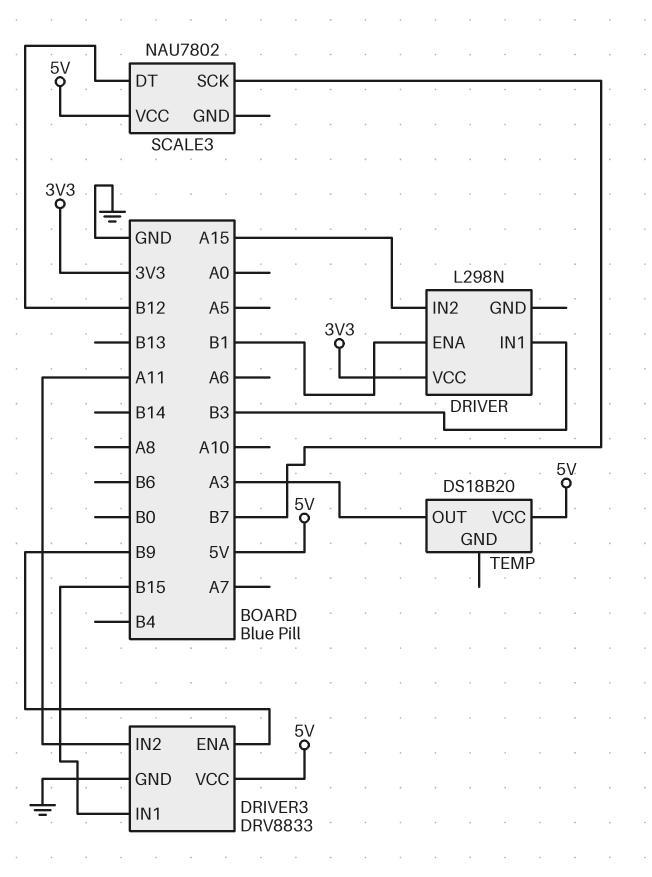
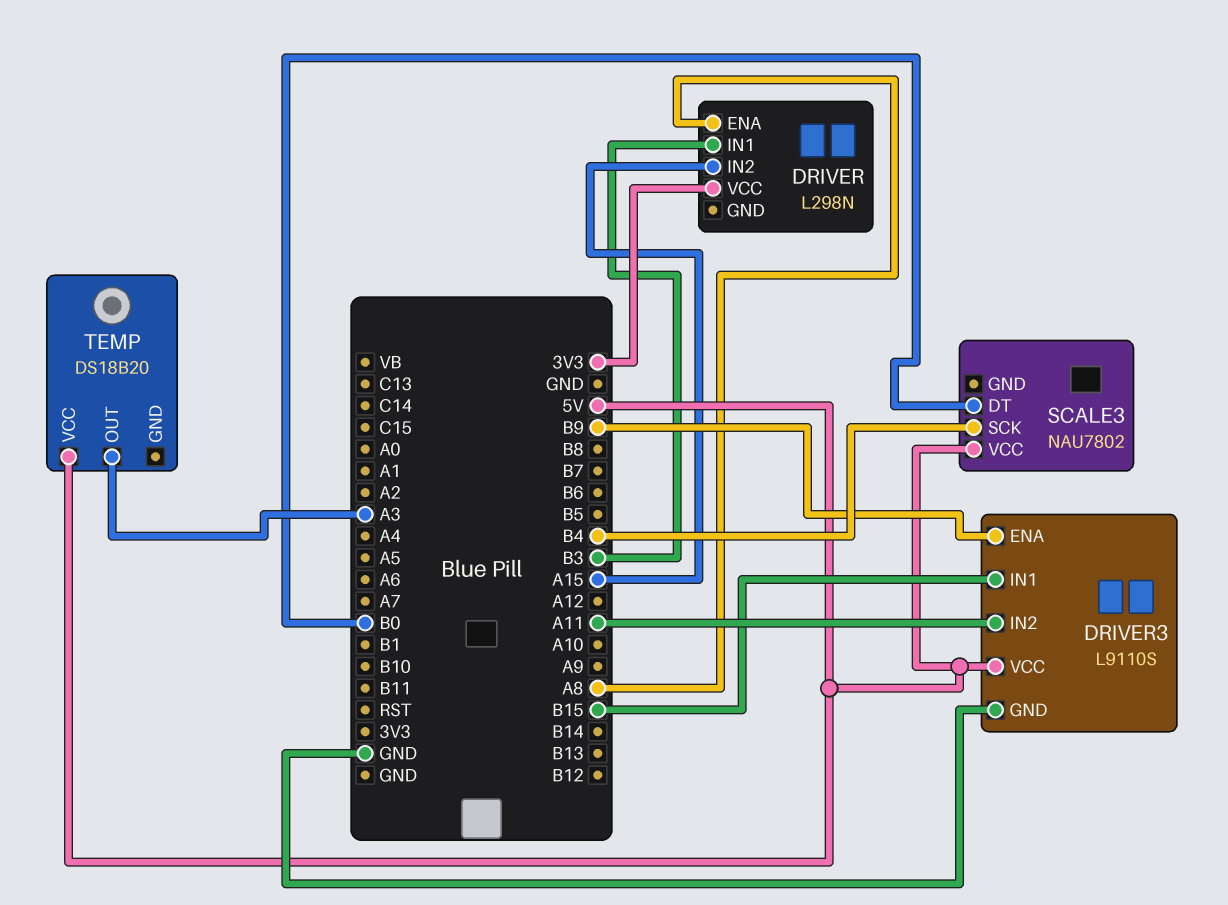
DRIVER pin ENA: B1 -> A8
DRIVER3: DRV8833 -> L9110S
SCALE3 pin DT: B12 -> B0
SCALE3 pin SCK: B7 -> B4

